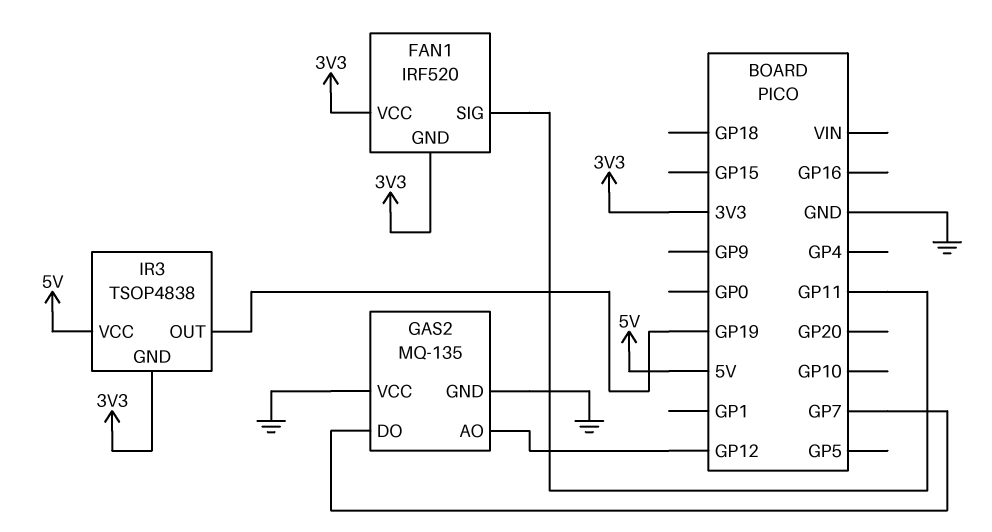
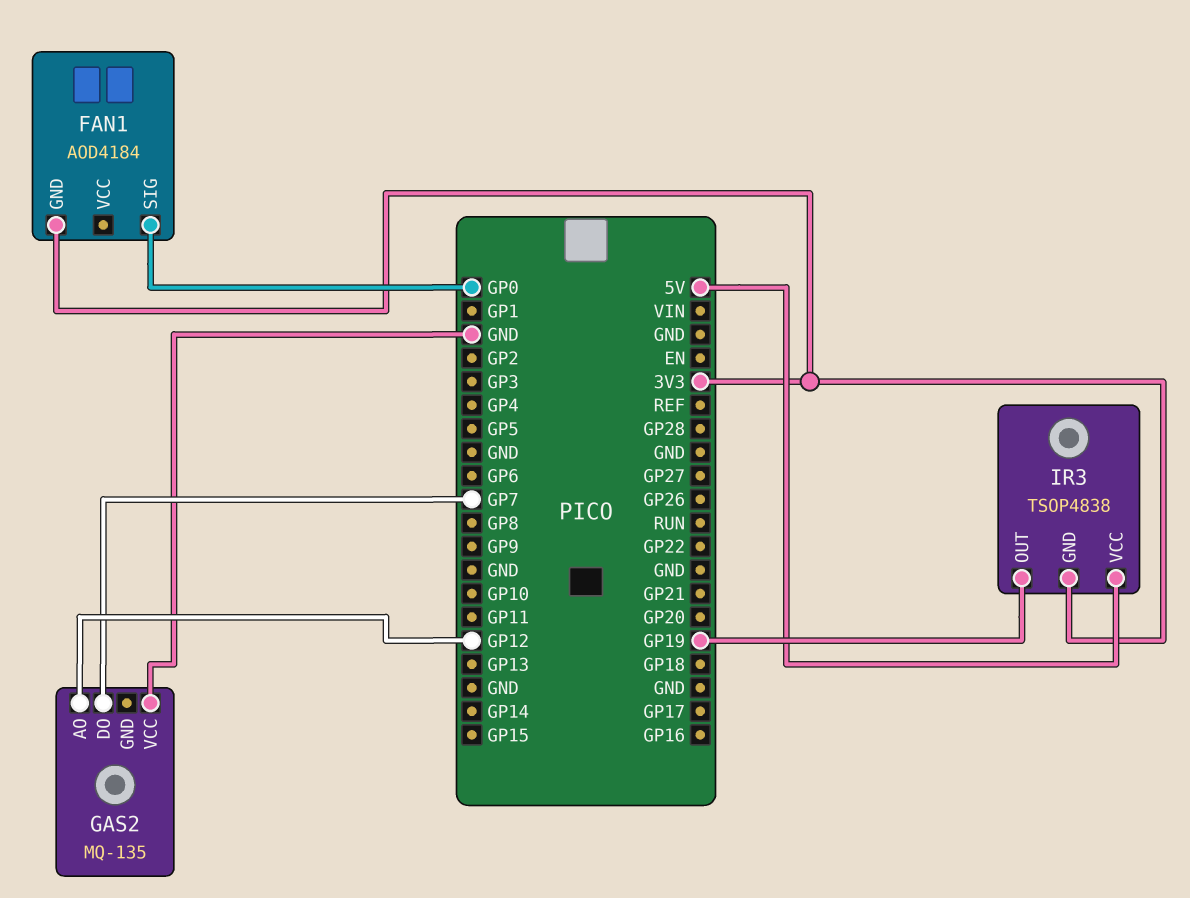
FAN1: IRF520 -> AOD4184
FAN1 pin SIG: GP11 -> GP0
FAN1 pin VCC: 3V3 -> none
GAS2 pin GND: GND -> none

